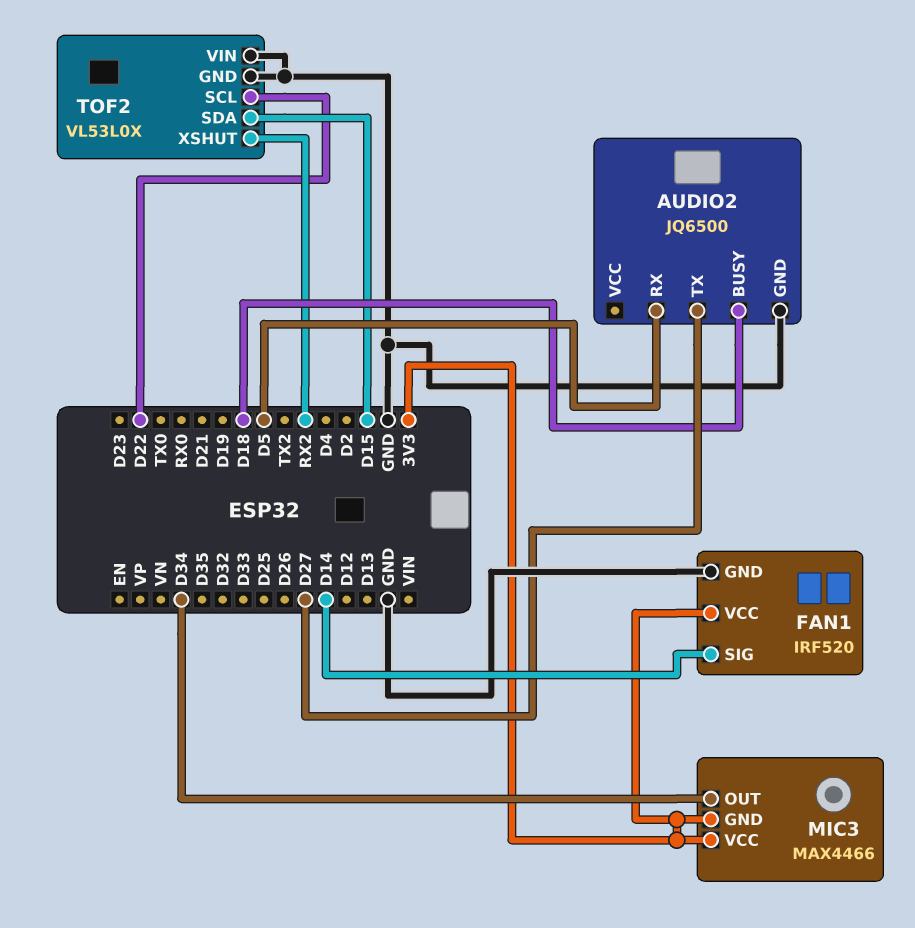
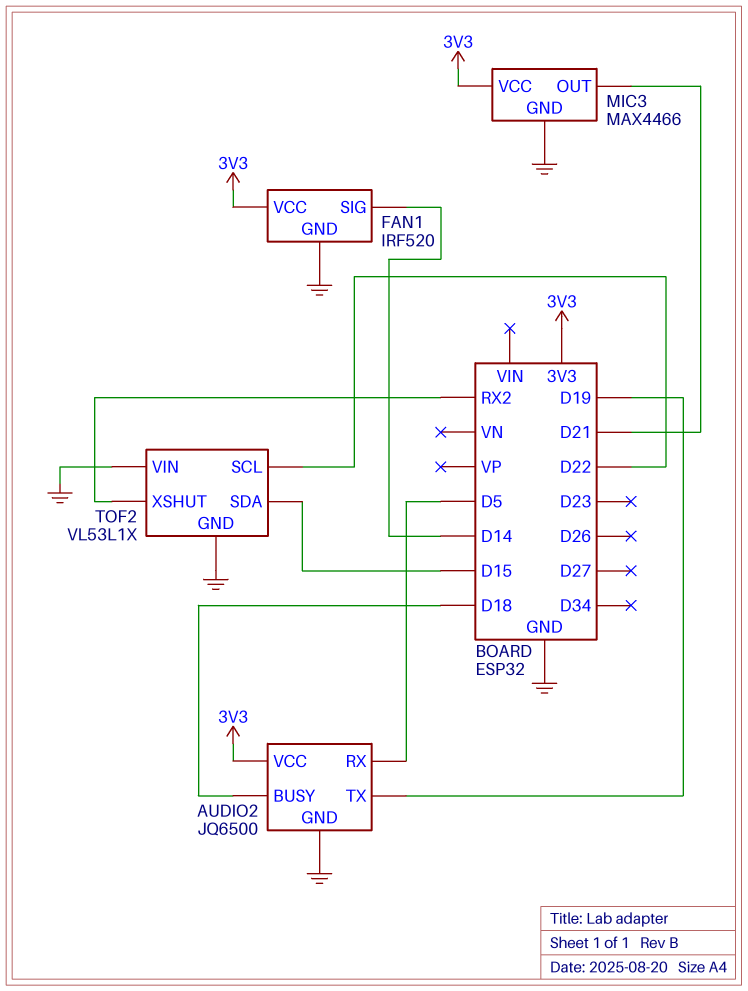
AUDIO2 pin TX: D27 -> D19
AUDIO2 pin VCC: none -> 3V3
MIC3 pin GND: 3V3 -> GND
MIC3 pin OUT: D34 -> D21
TOF2: VL53L0X -> VL53L1X

